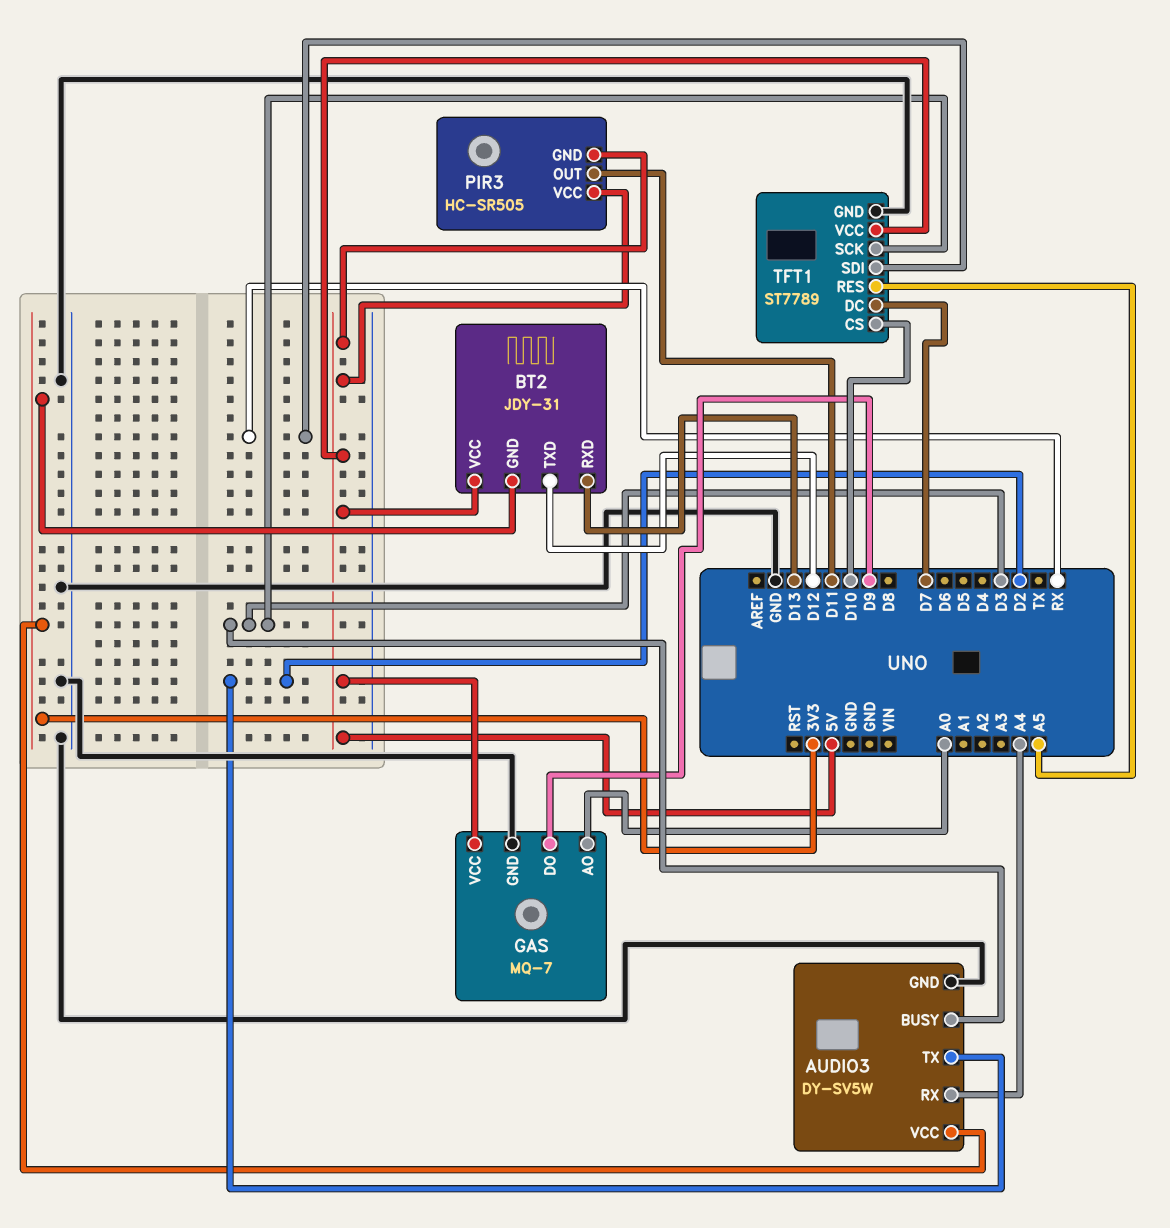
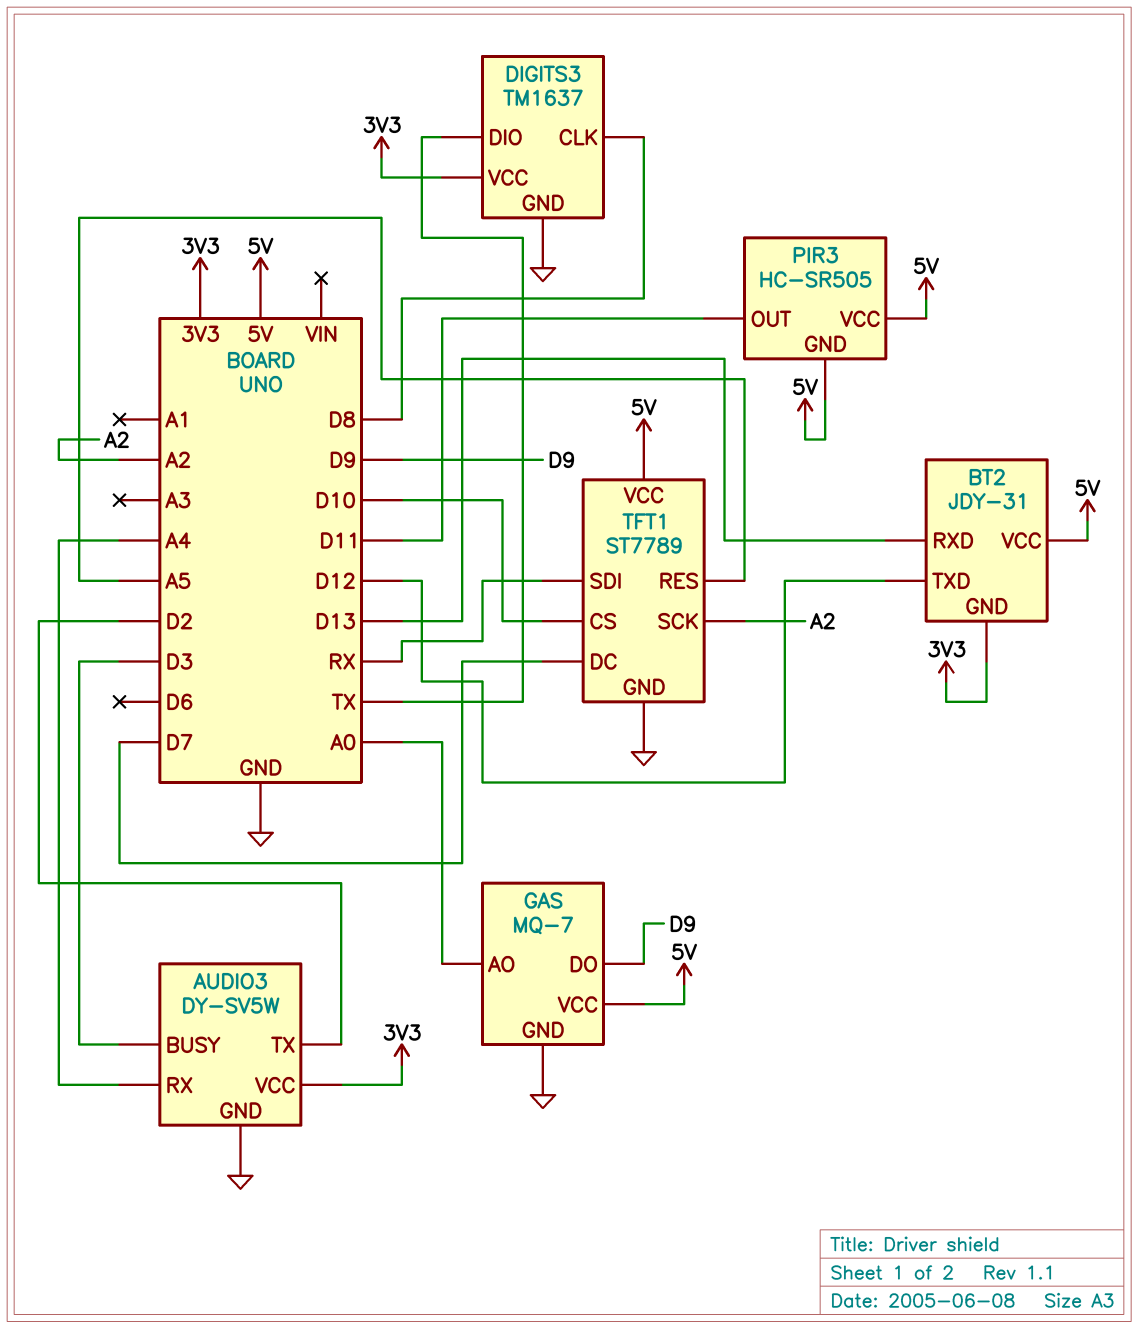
DIGITS3: none -> TM1637
DIGITS3 pin CLK: none -> D8
DIGITS3 pin DIO: none -> TX
DIGITS3 pin GND: none -> GND
DIGITS3 pin VCC: none -> 3V3
TFT1 pin SCK: D3 -> A2

